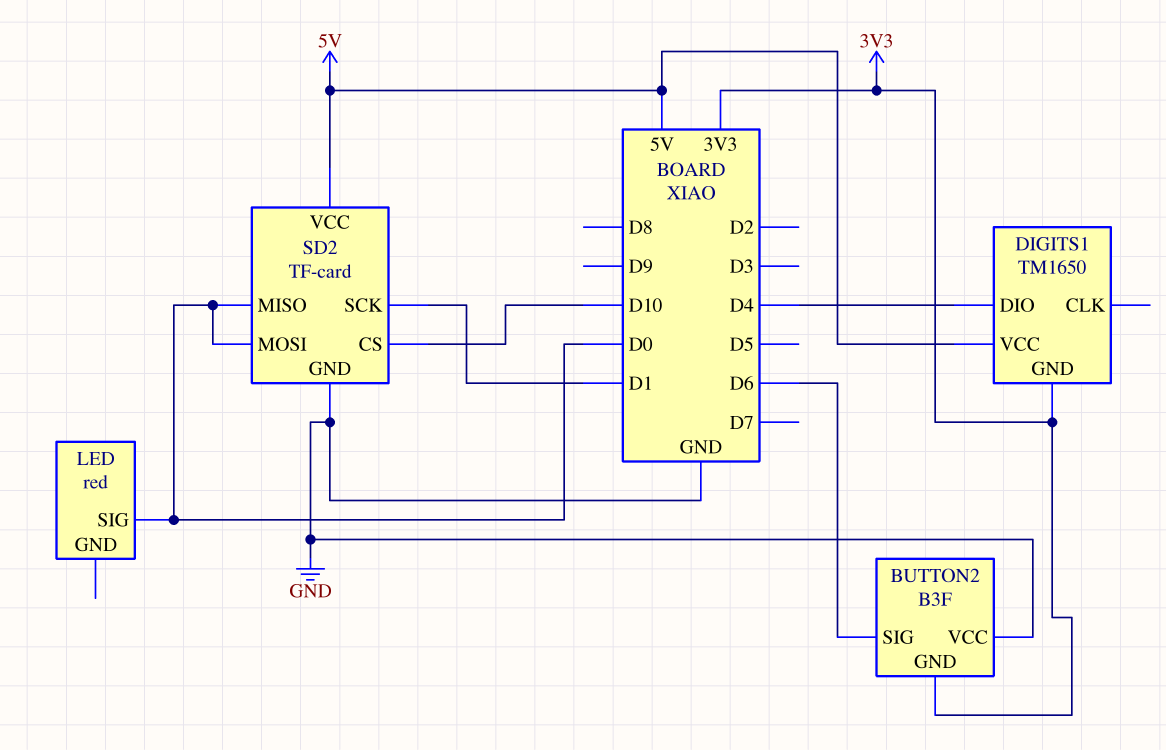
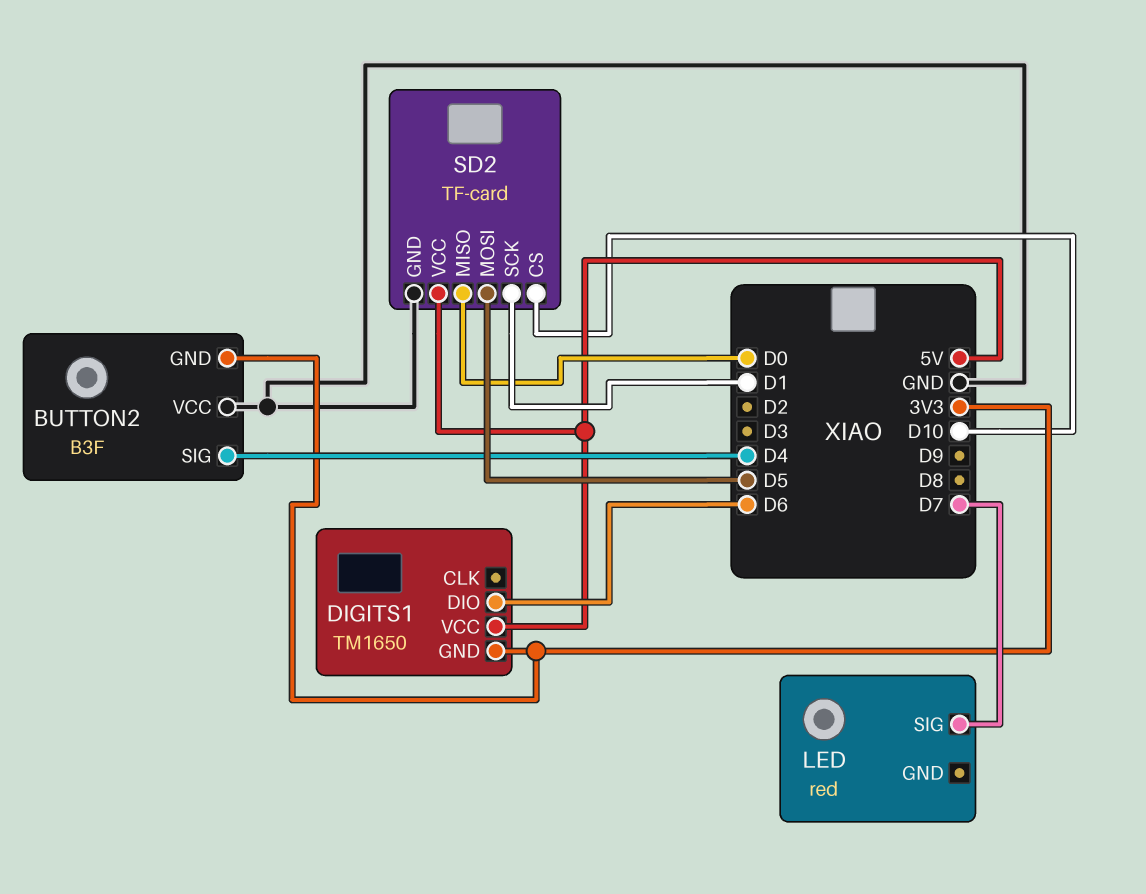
BUTTON2 pin SIG: D6 -> D4
DIGITS1 pin DIO: D4 -> D6
LED pin SIG: D0 -> D7
SD2 pin MOSI: D0 -> D5

